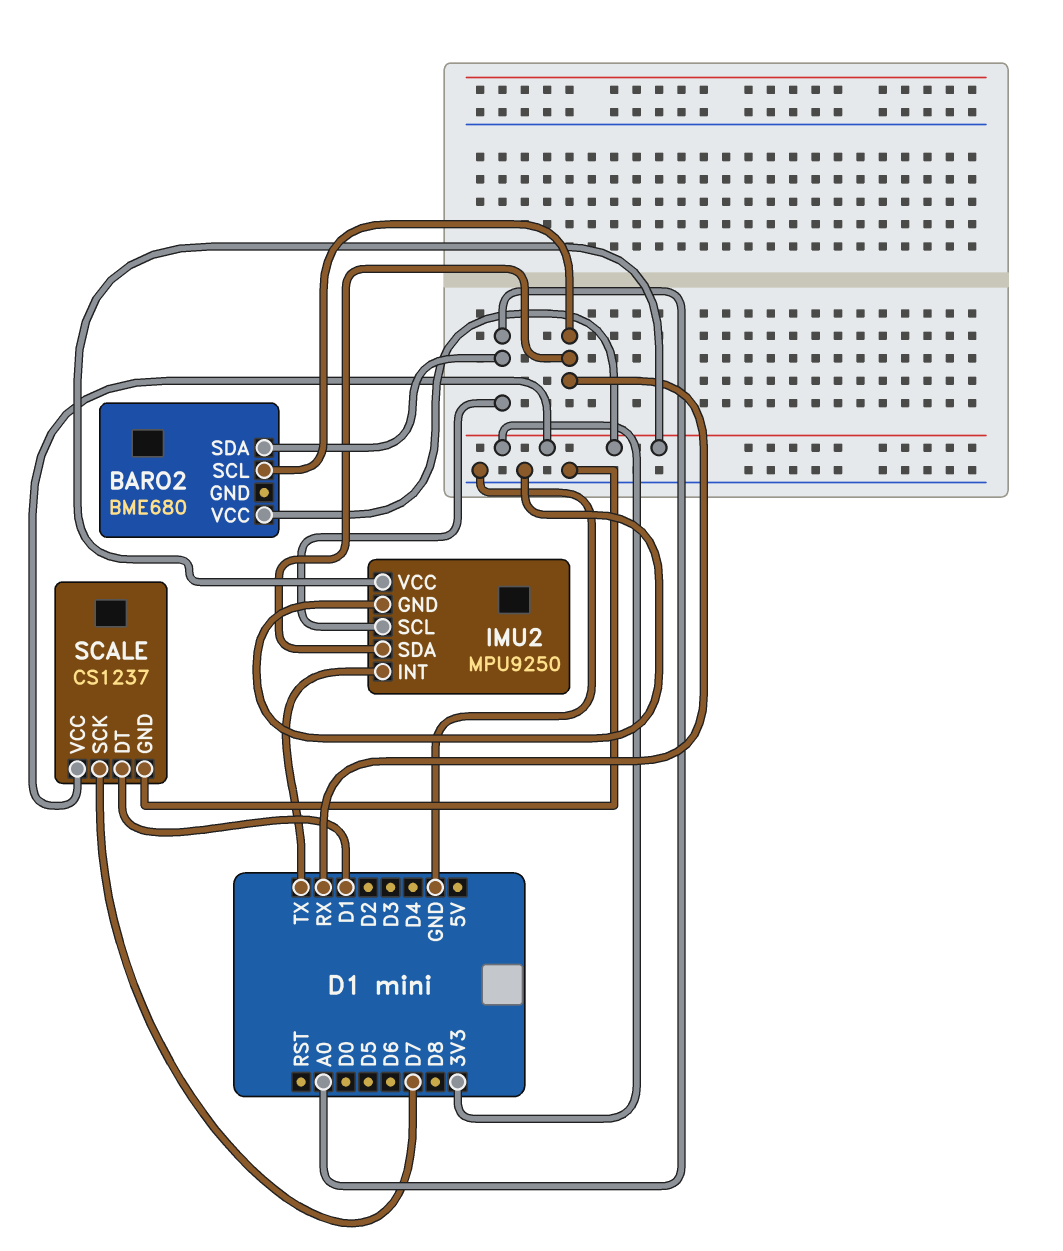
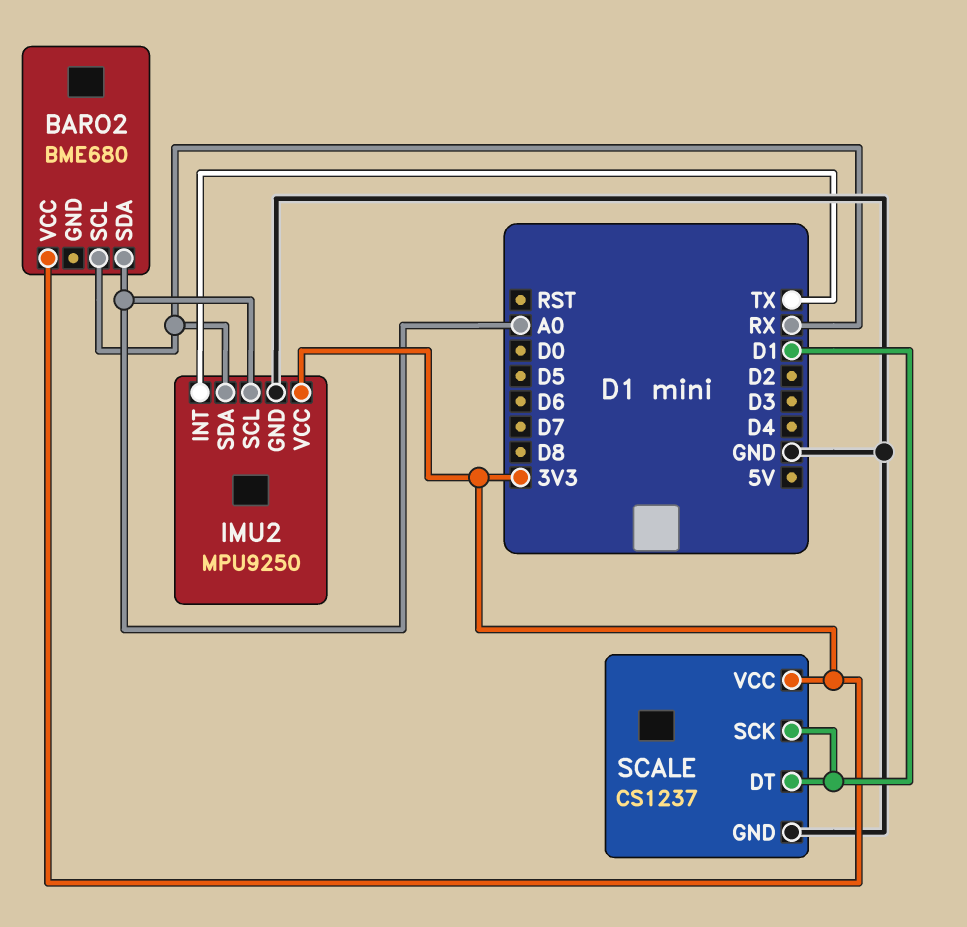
SCALE pin SCK: D7 -> D1

